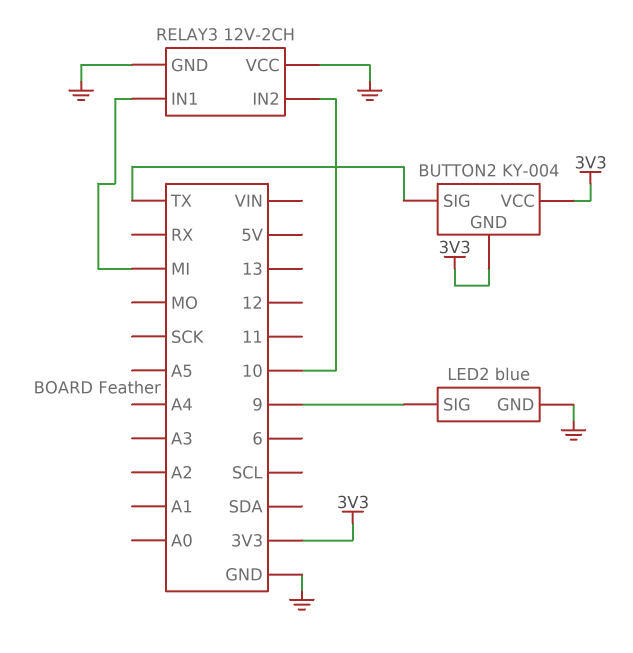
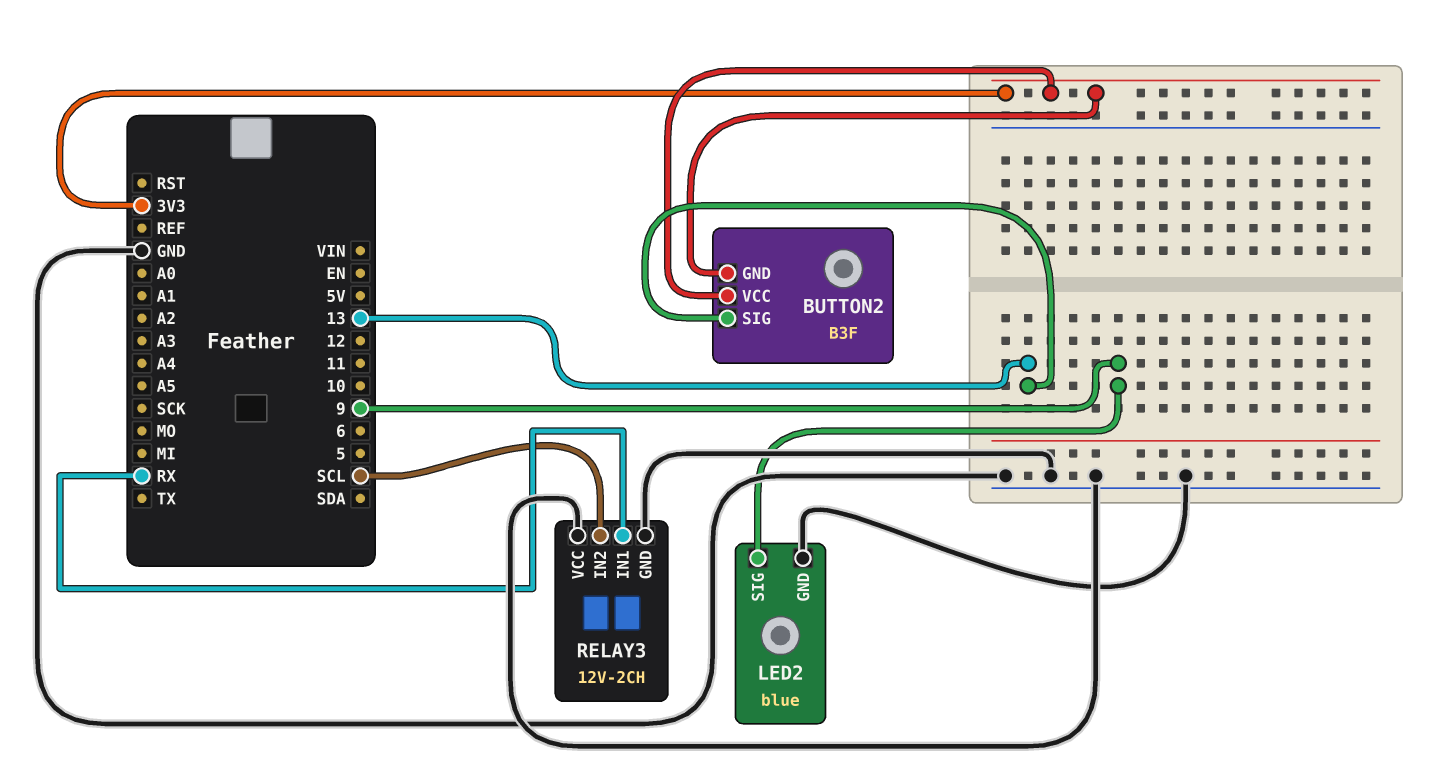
BUTTON2: KY-004 -> B3F
BUTTON2 pin SIG: TX -> 13
RELAY3 pin IN1: MI -> RX
RELAY3 pin IN2: 10 -> SCL

